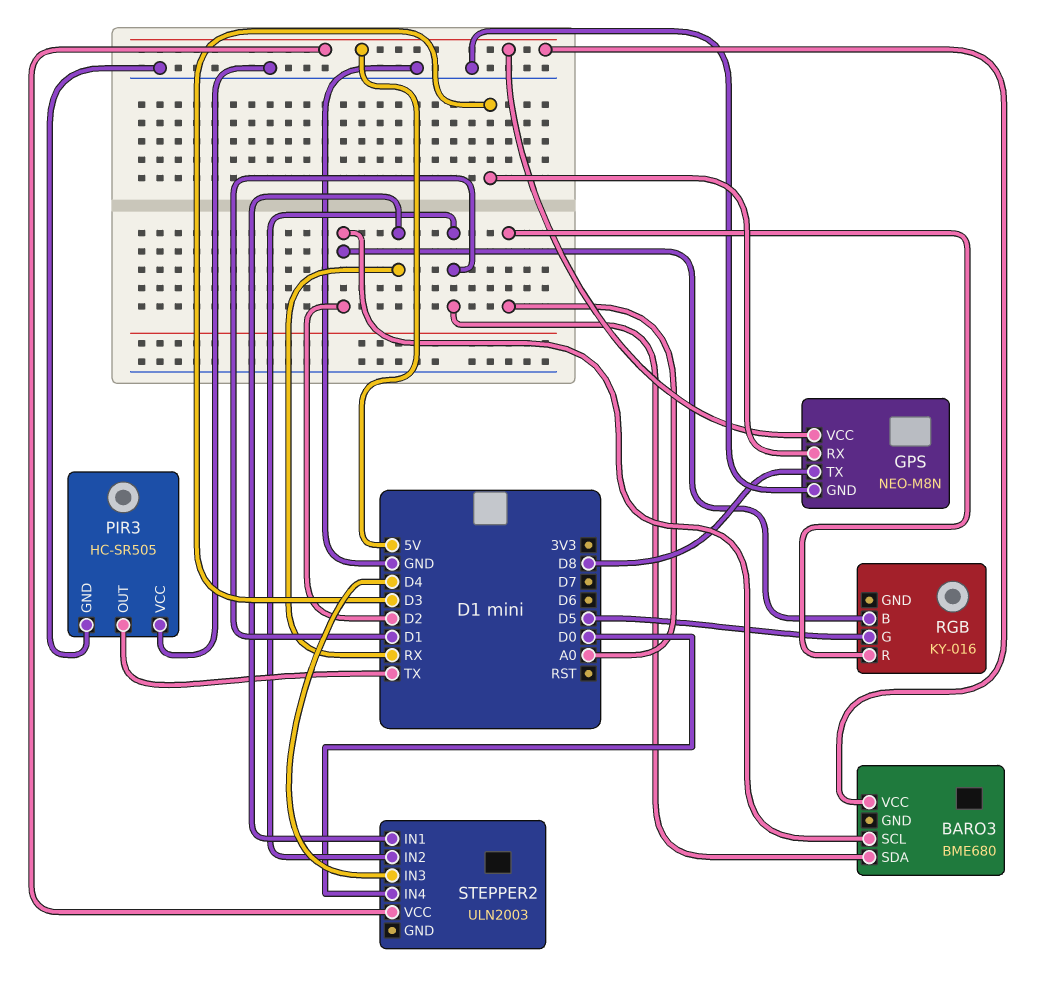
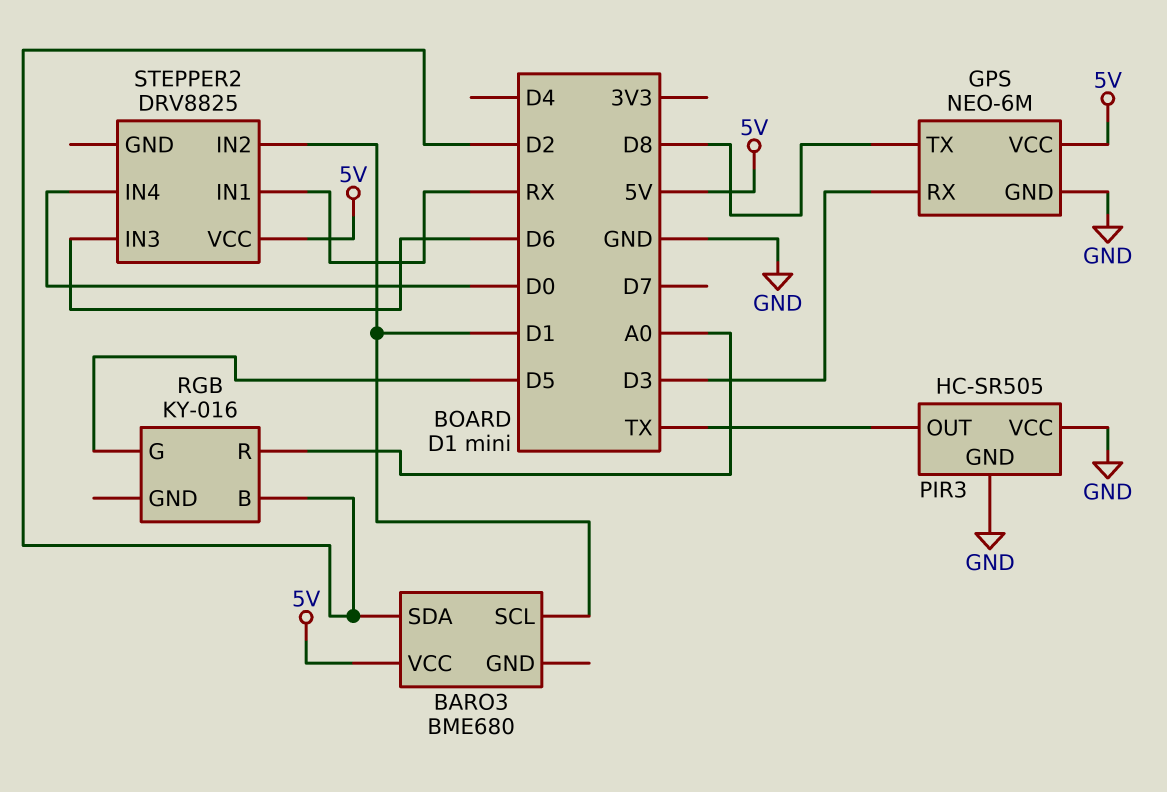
BARO3 pin SCL: D2 -> D1
BARO3 pin SDA: D1 -> D2
GPS: NEO-M8N -> NEO-6M
STEPPER2: ULN2003 -> DRV8825
STEPPER2 pin IN3: D4 -> D6

